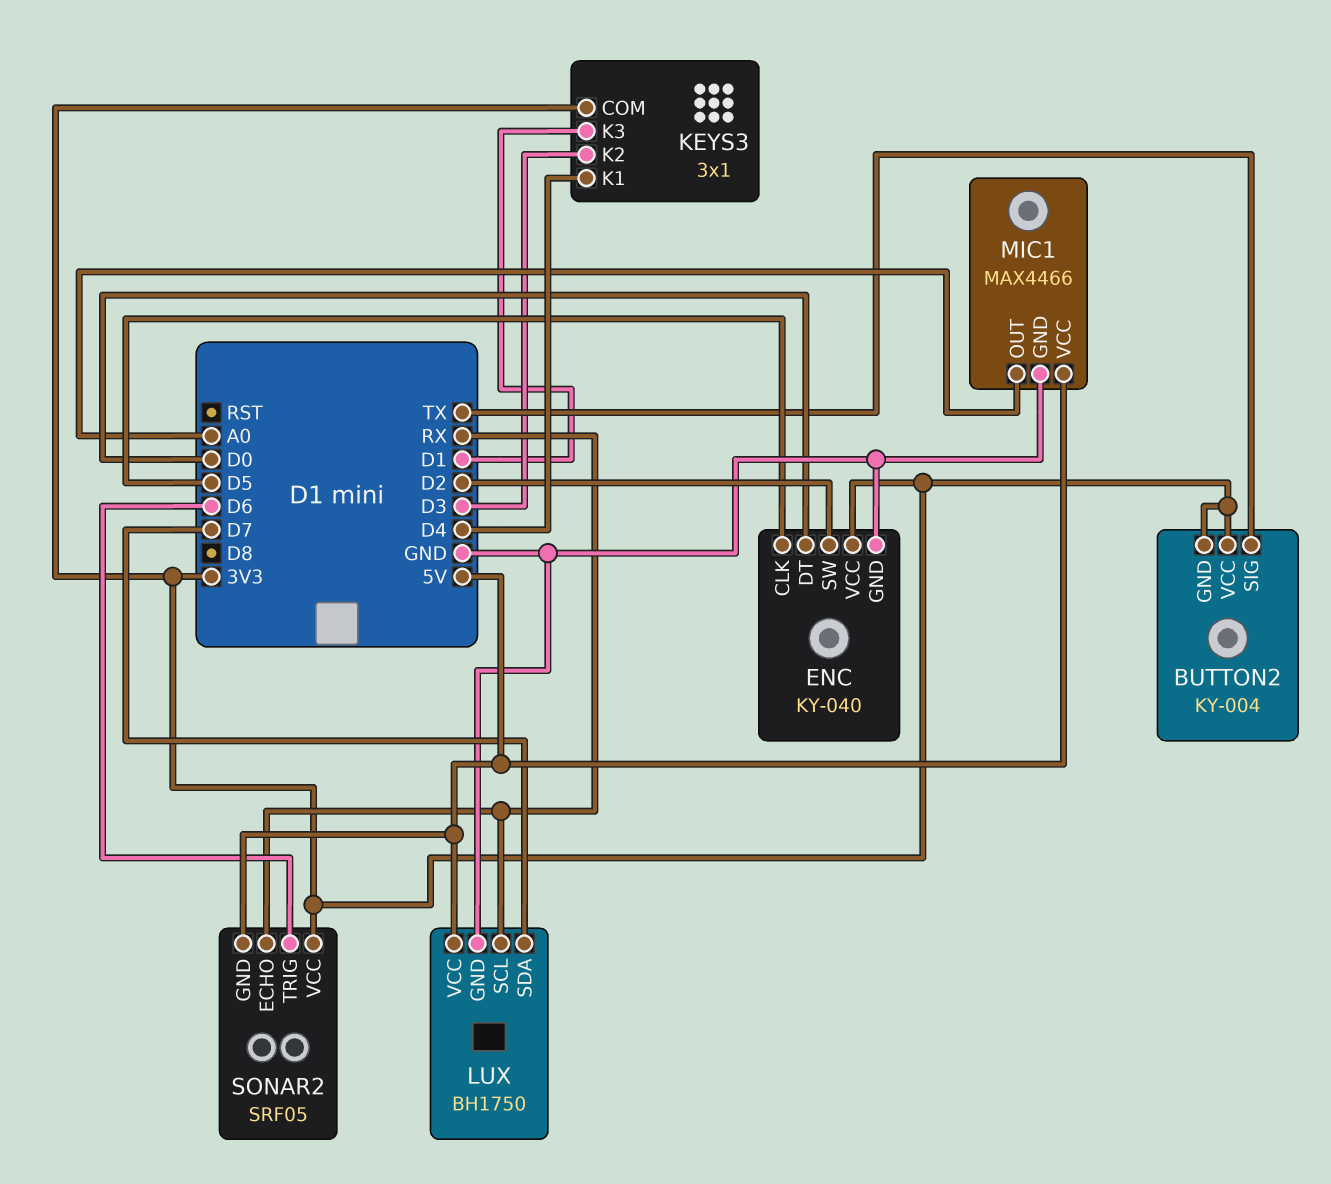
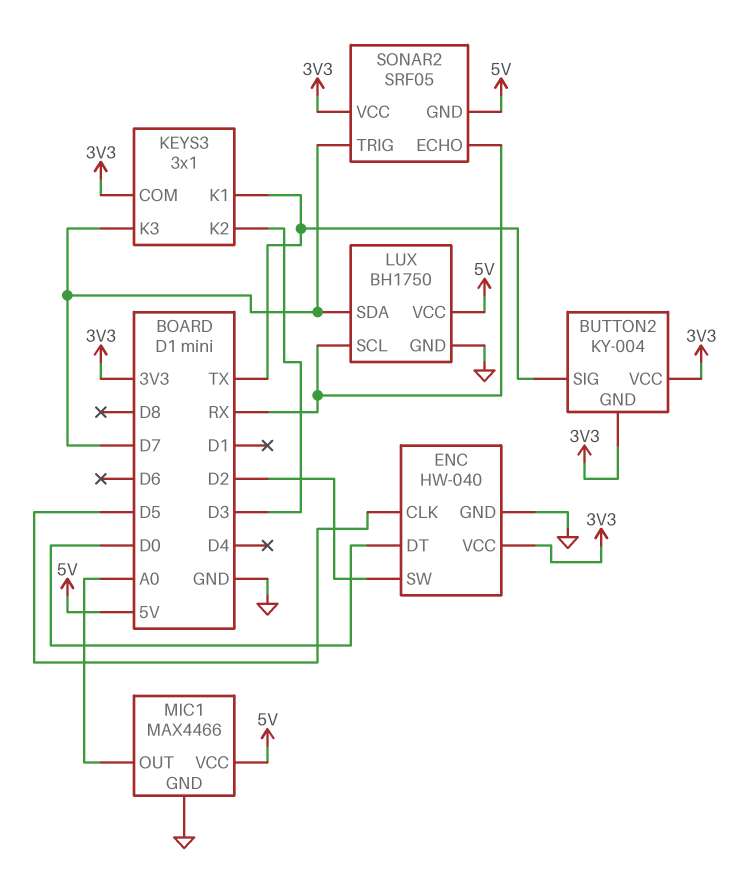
ENC: KY-040 -> HW-040
KEYS3 pin K1: D4 -> TX
KEYS3 pin K3: D1 -> D7
SONAR2 pin TRIG: D6 -> D7

